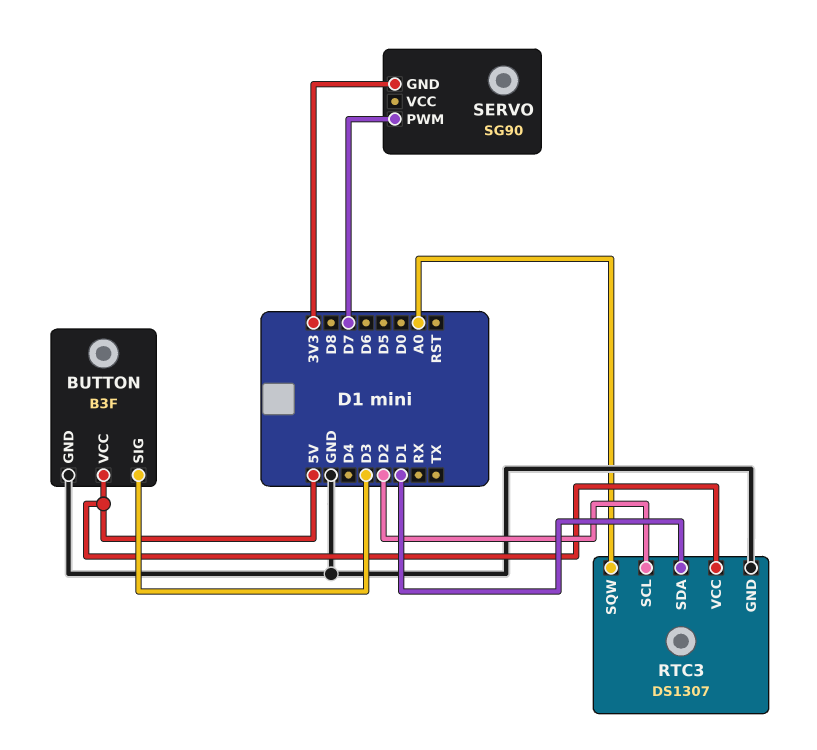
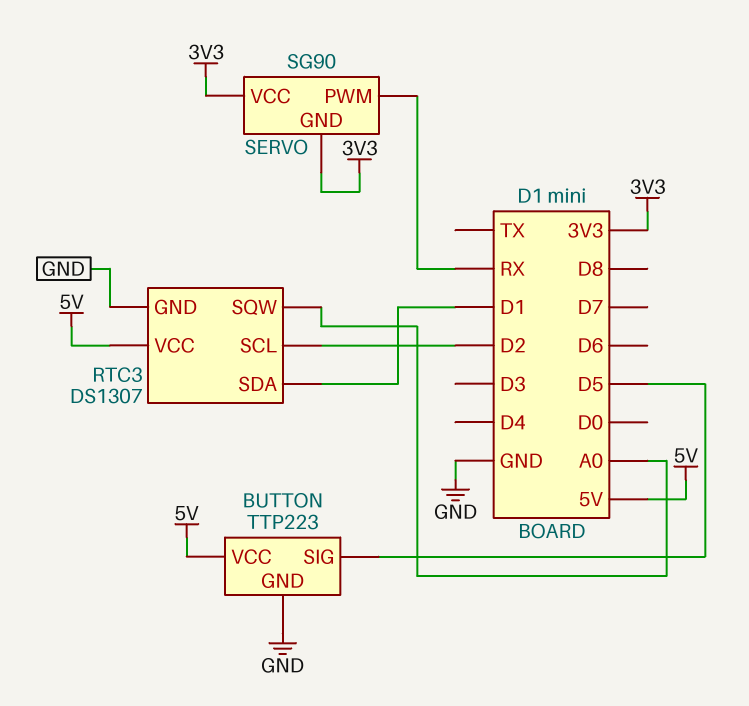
BUTTON: B3F -> TTP223
BUTTON pin SIG: D3 -> D5
SERVO pin PWM: D7 -> RX
SERVO pin VCC: none -> 3V3

